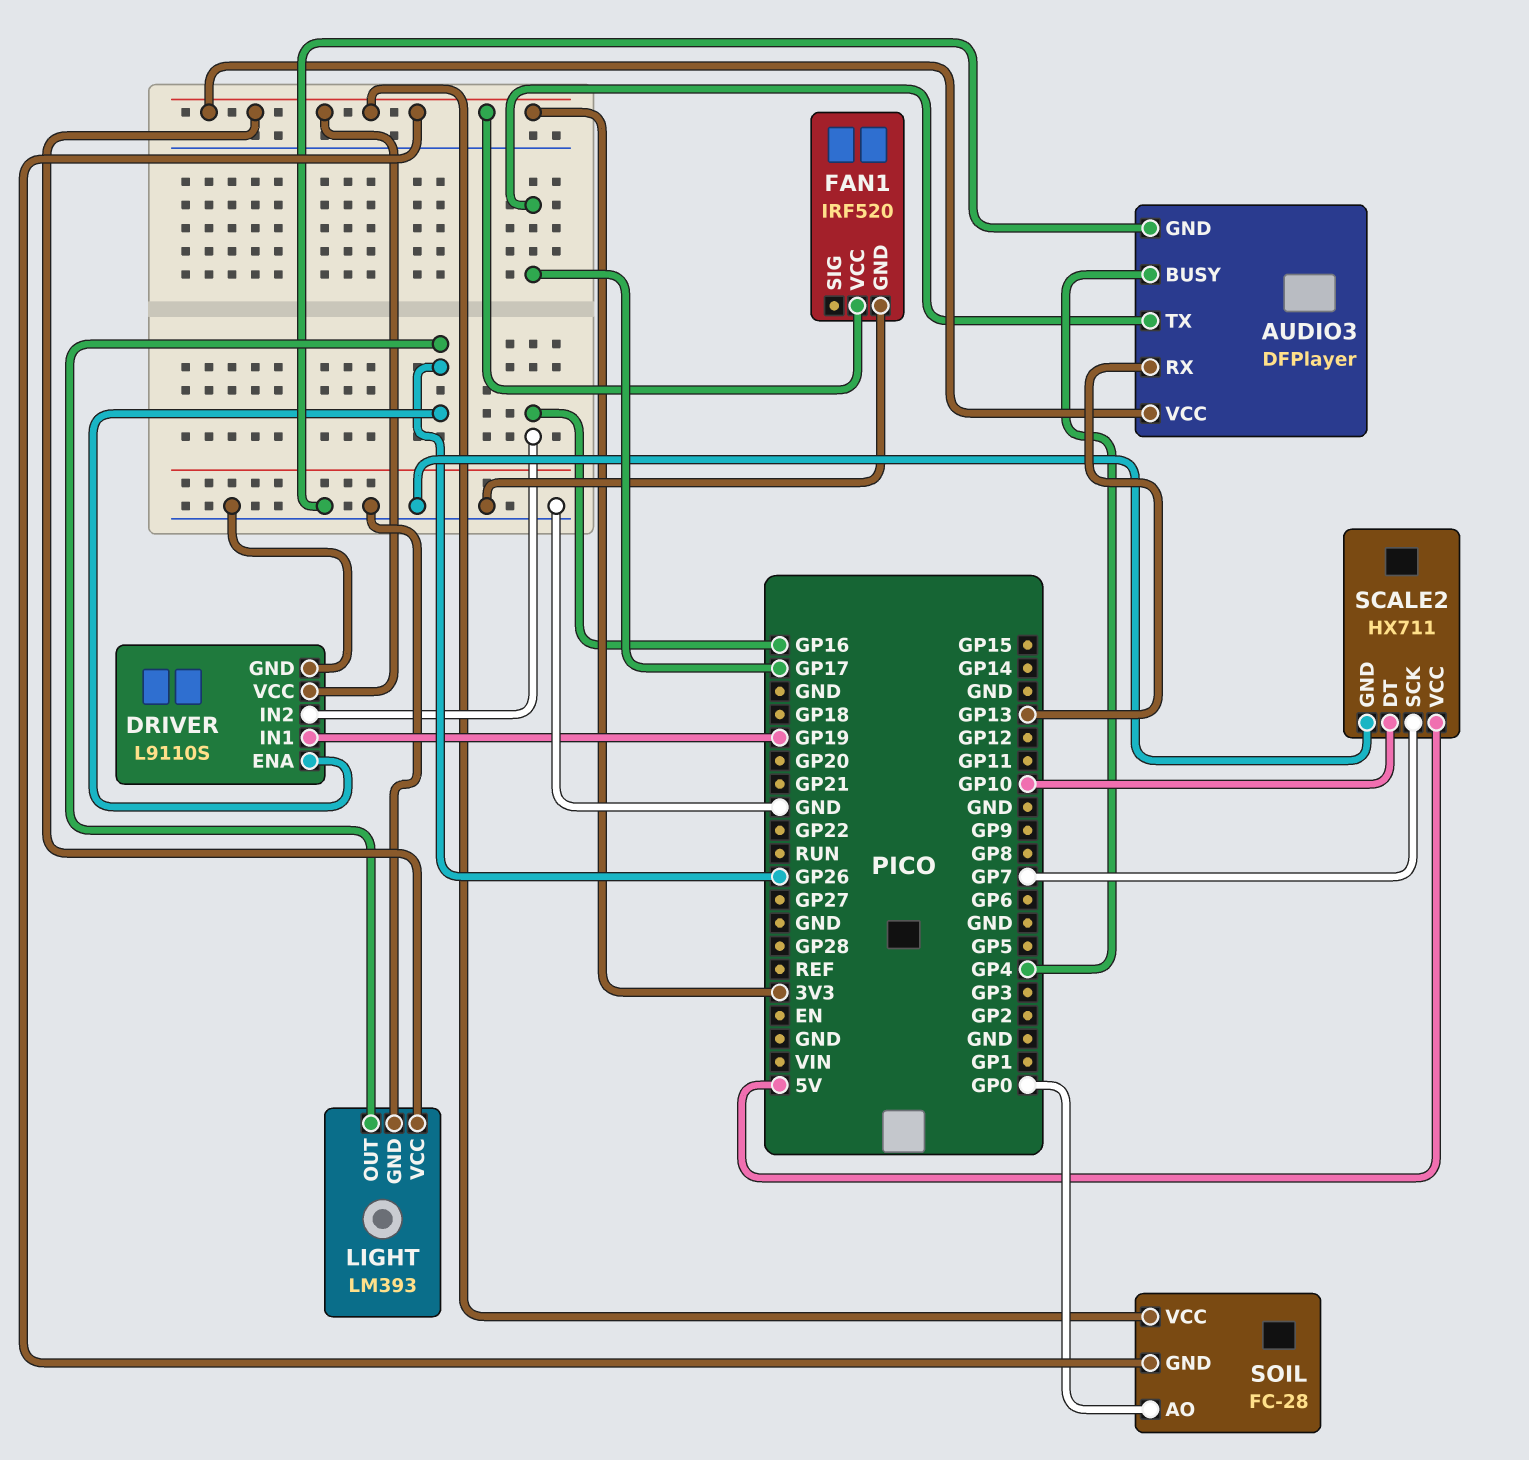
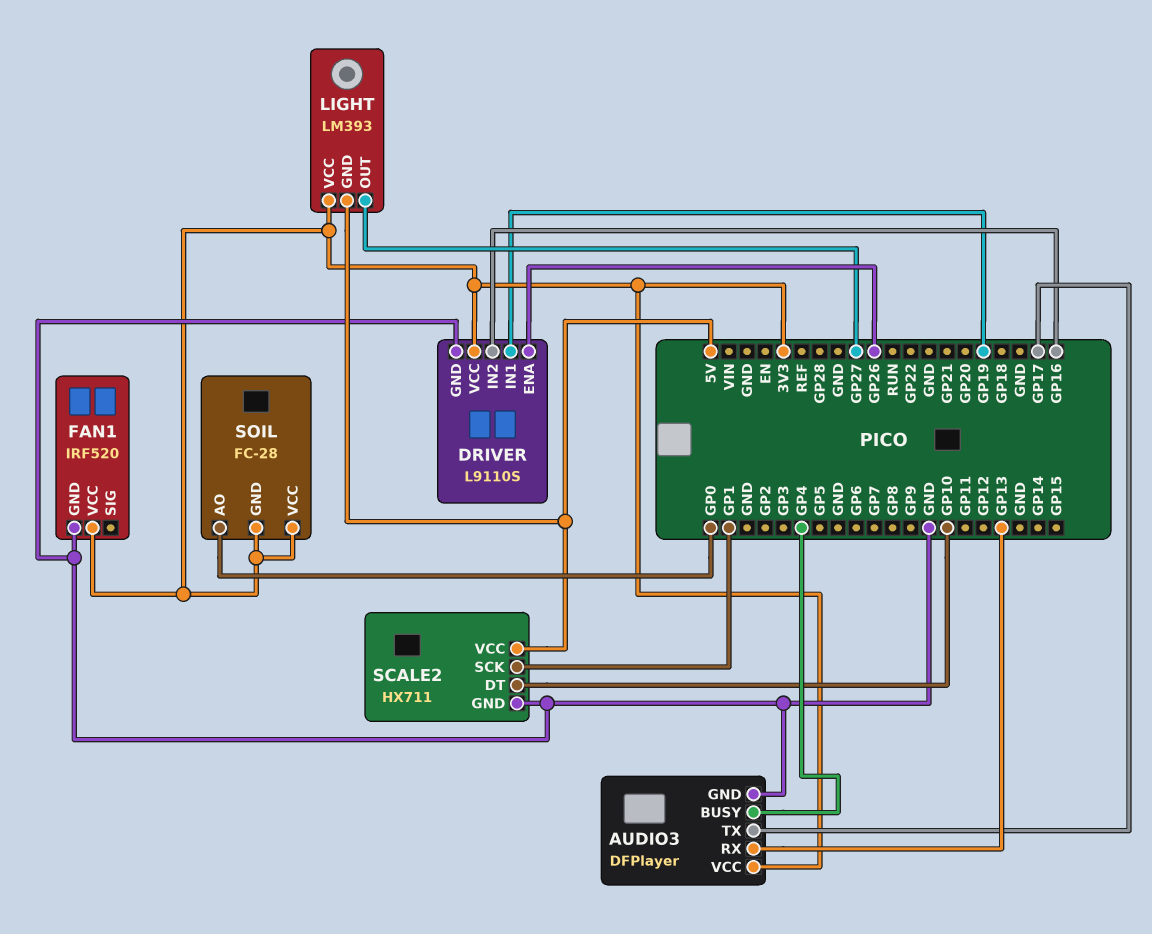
LIGHT pin GND: GND -> 5V
LIGHT pin OUT: GP26 -> GP27
SCALE2 pin SCK: GP7 -> GP1

